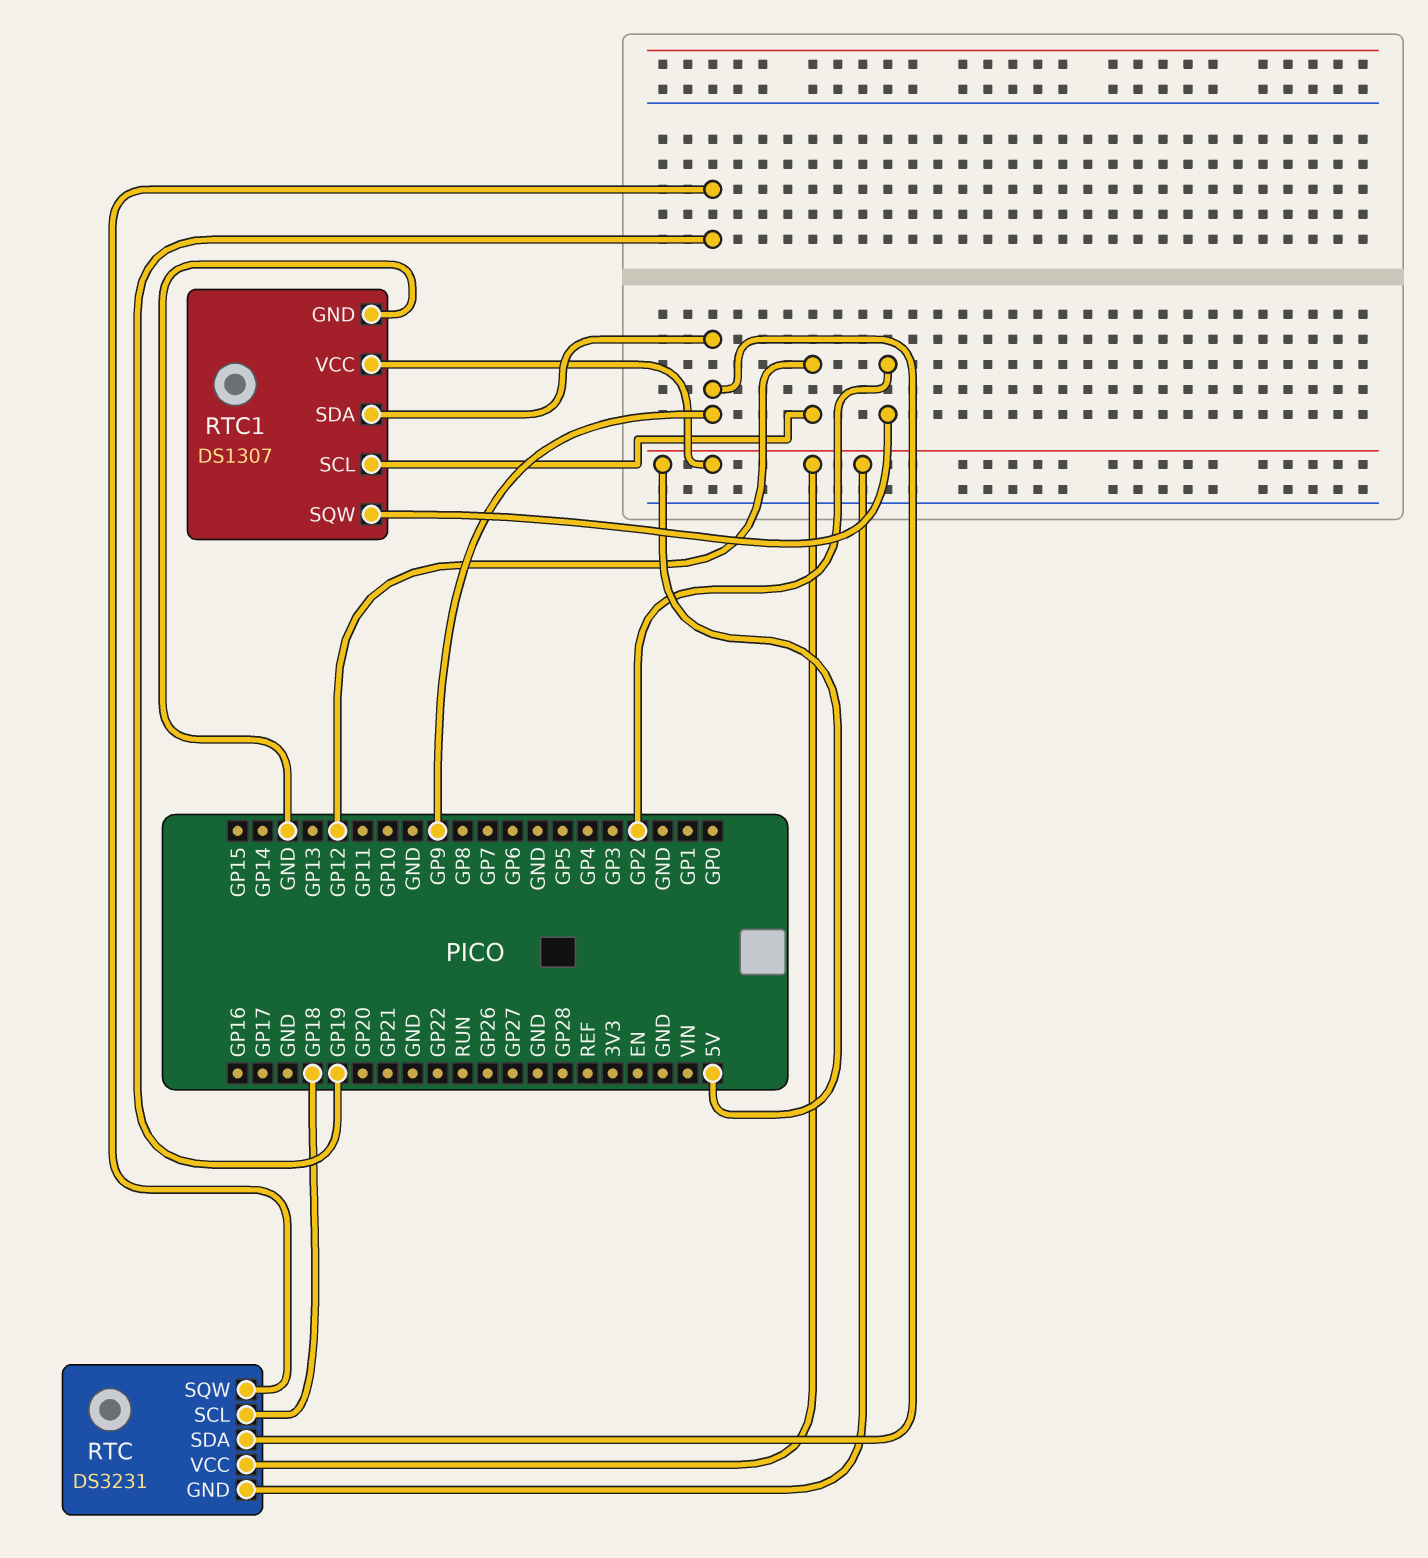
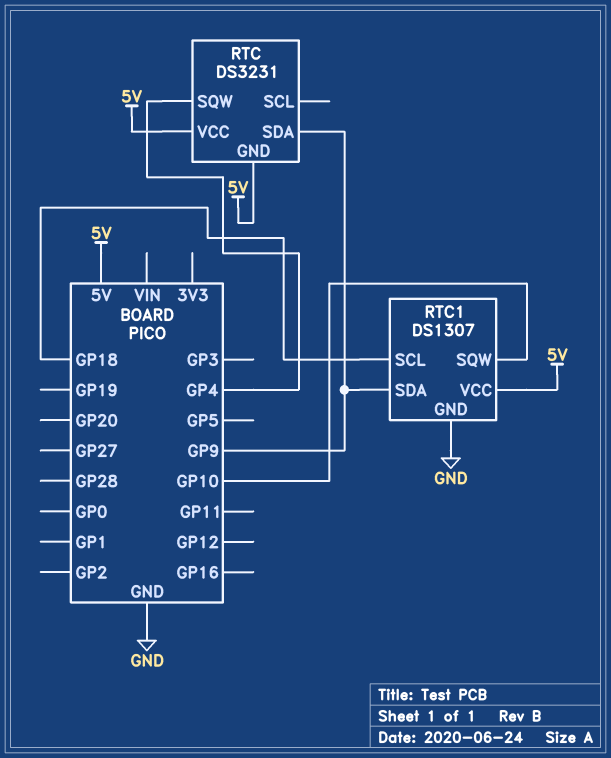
RTC pin SCL: GP18 -> none
RTC pin SQW: GP19 -> GP4
RTC1 pin SCL: GP12 -> GP18
RTC1 pin SQW: GP2 -> GP10

